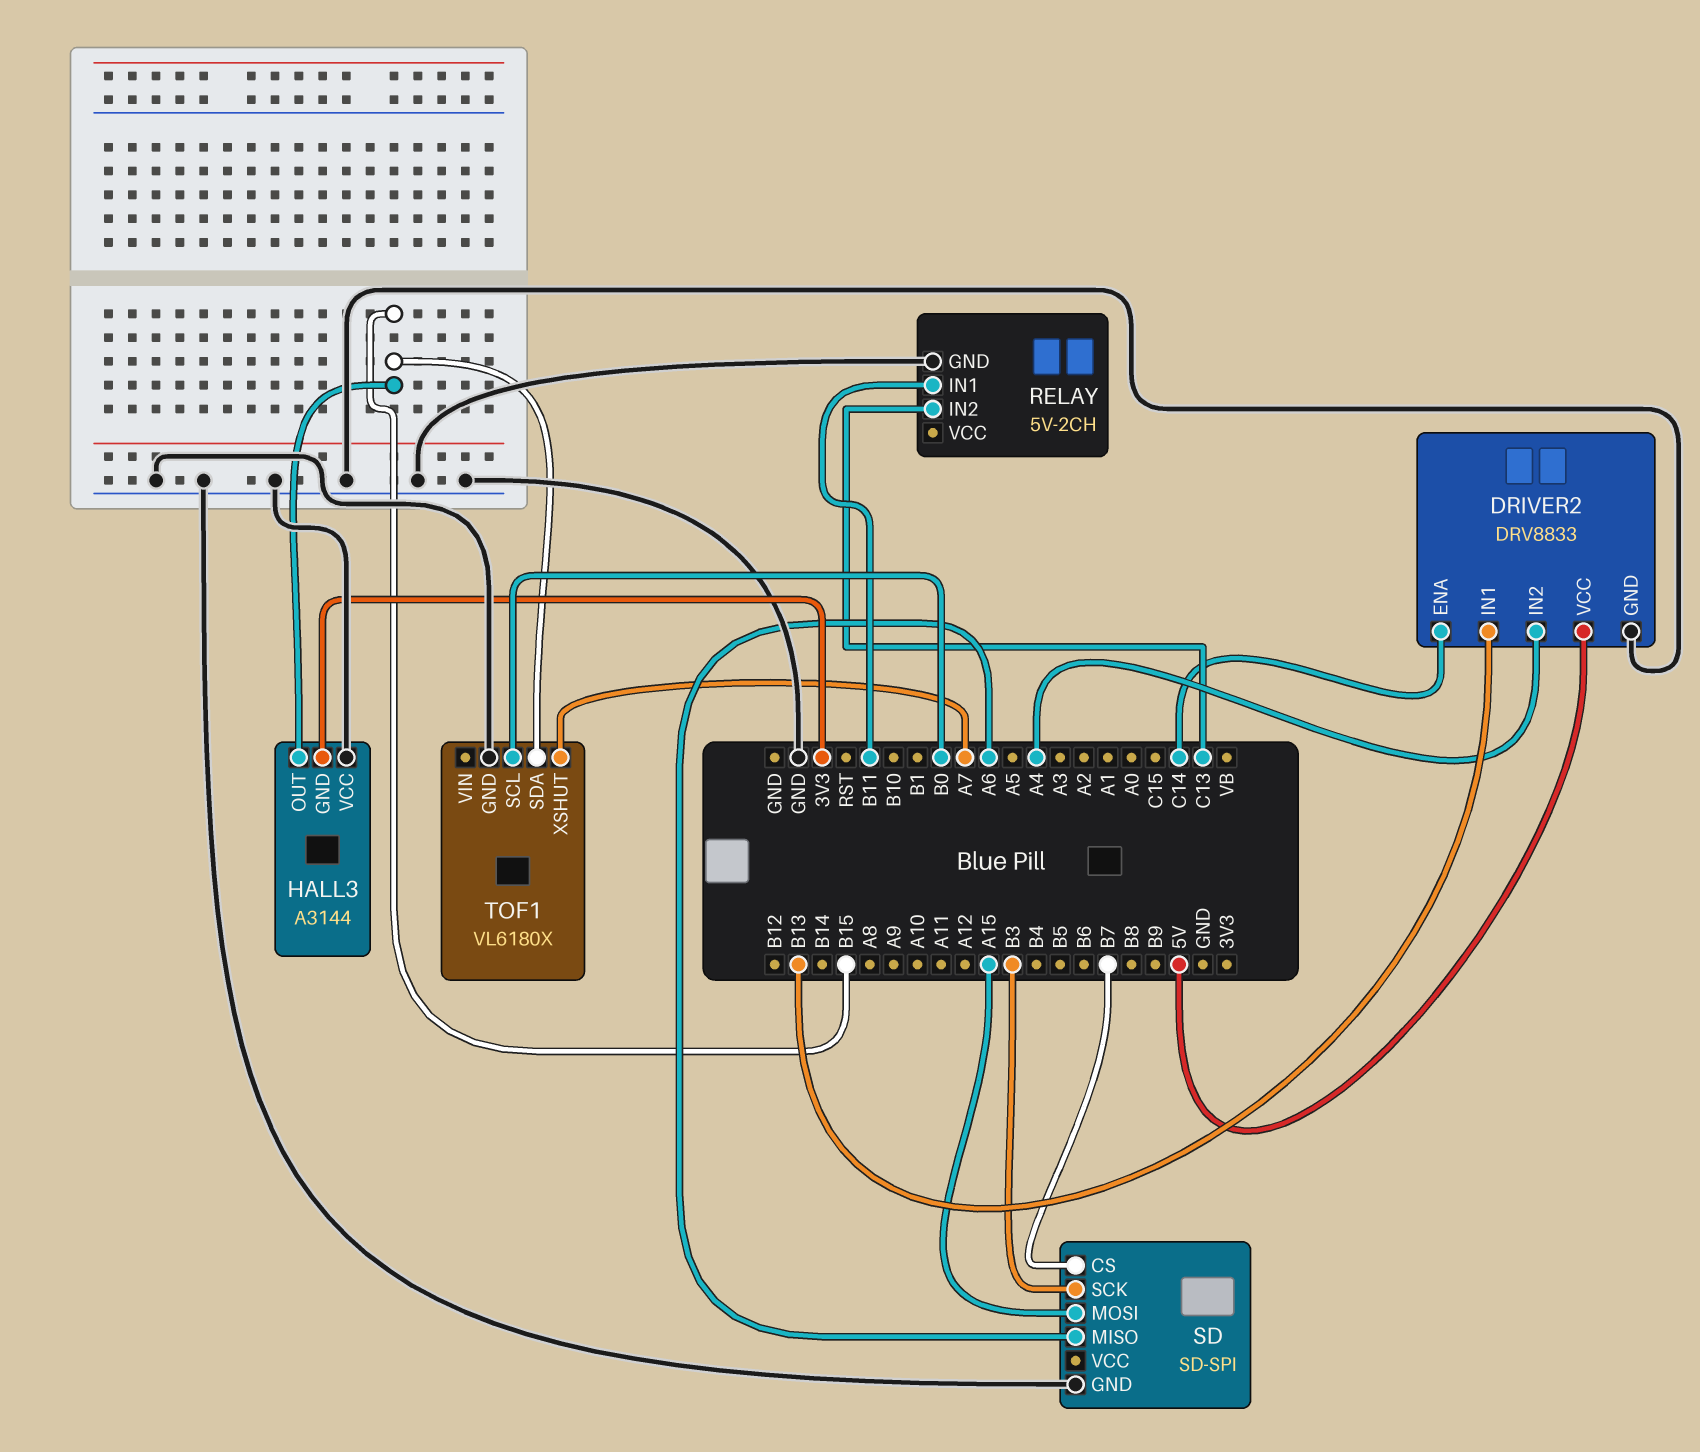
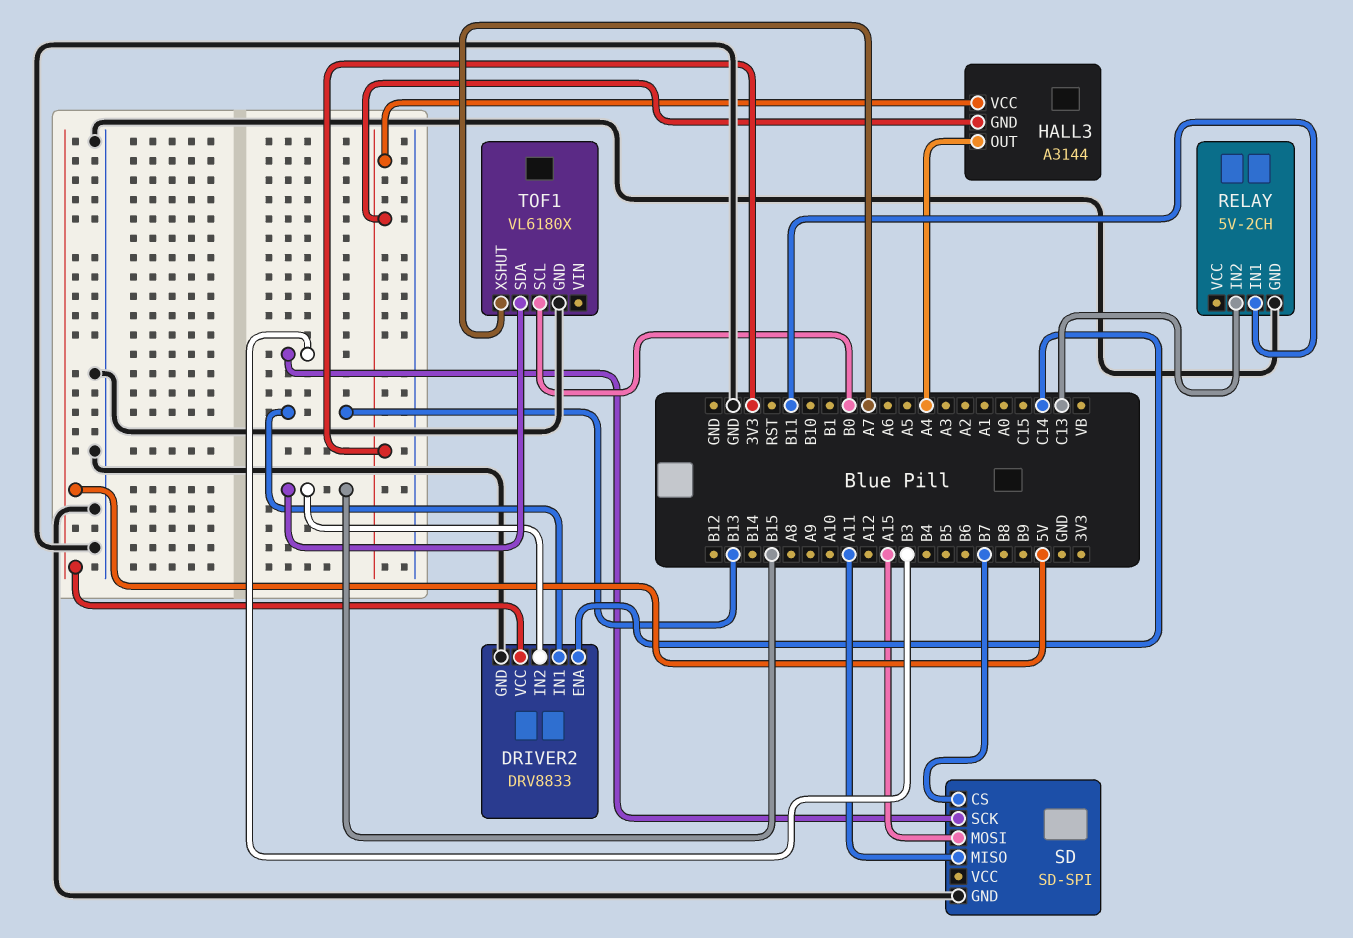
DRIVER2 pin IN2: A4 -> B15
HALL3 pin OUT: B15 -> A4
HALL3 pin VCC: GND -> 3V3
SD pin MISO: A6 -> A11

